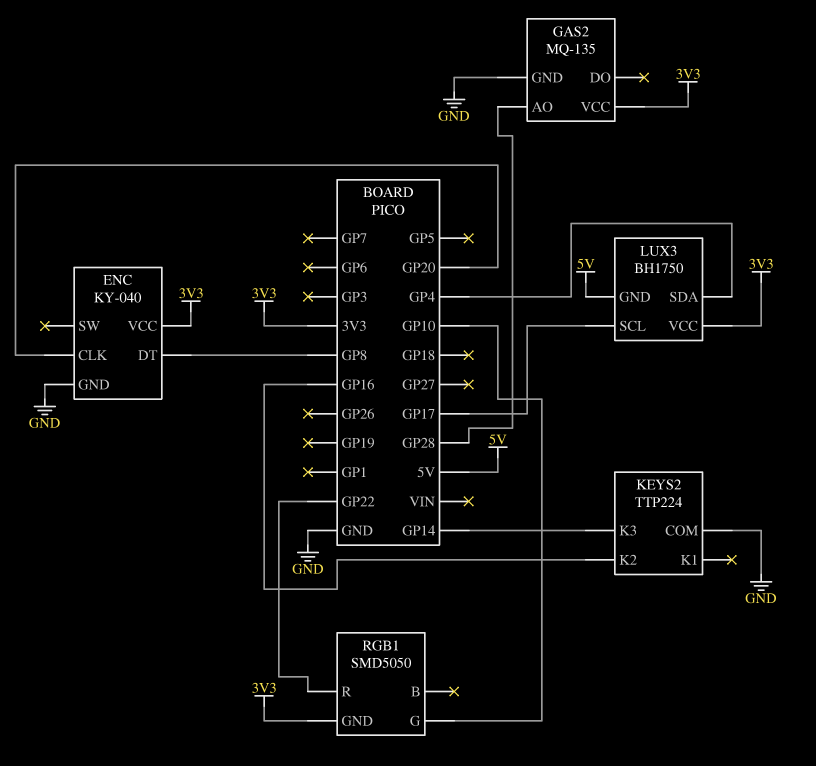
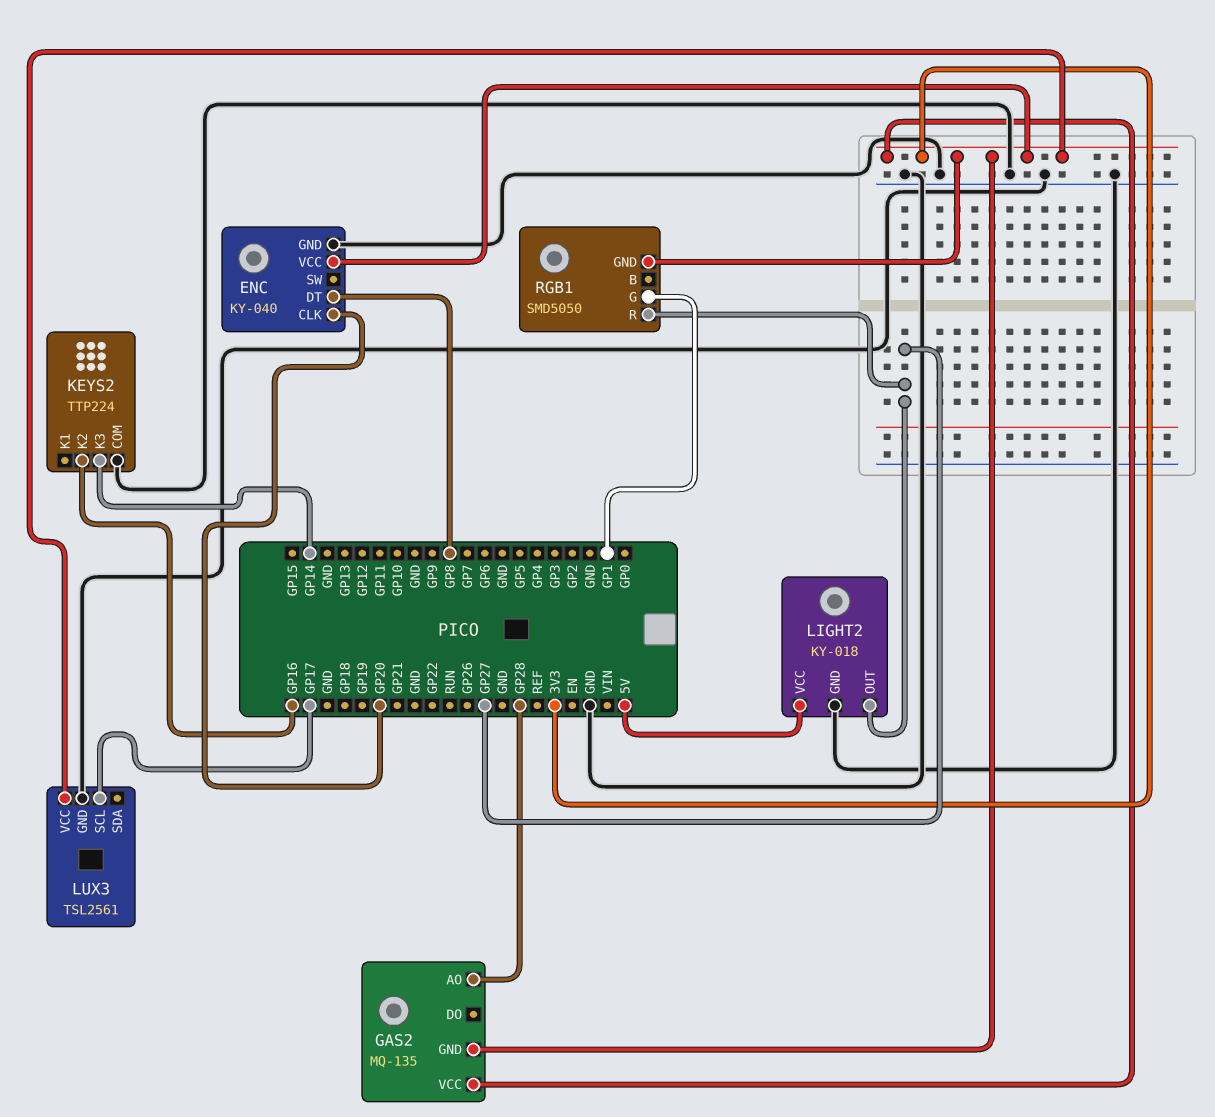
GAS2 pin GND: GND -> 3V3
LIGHT2: none -> KY-018
LIGHT2 pin GND: none -> GND
LIGHT2 pin OUT: none -> GP27
LIGHT2 pin VCC: none -> 5V
LUX3: BH1750 -> TSL2561
LUX3 pin GND: 5V -> GND
LUX3 pin SDA: GP4 -> none
RGB1 pin G: GP10 -> GP1
RGB1 pin R: GP22 -> GP27

